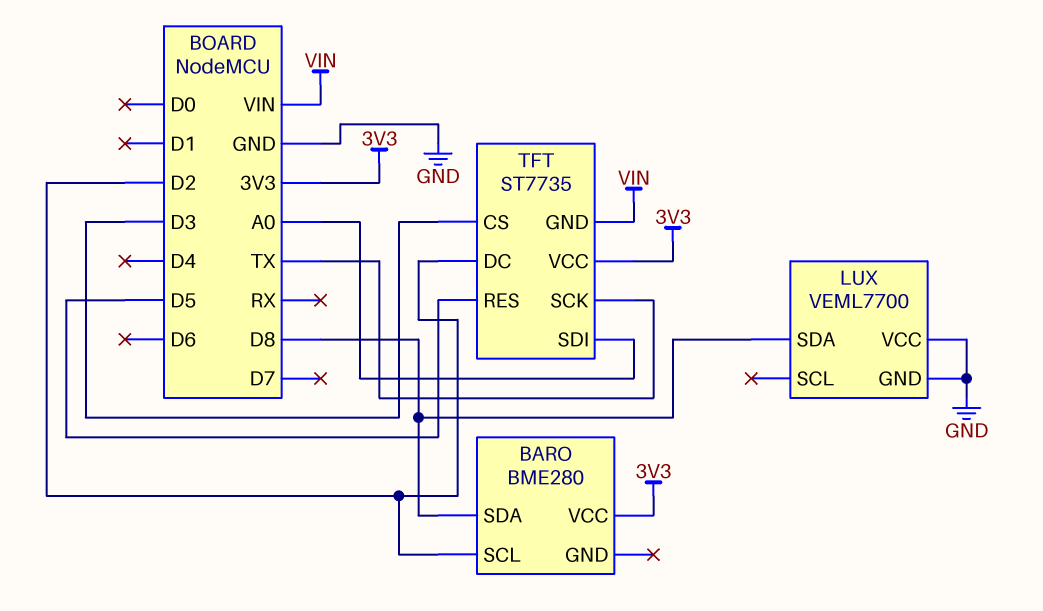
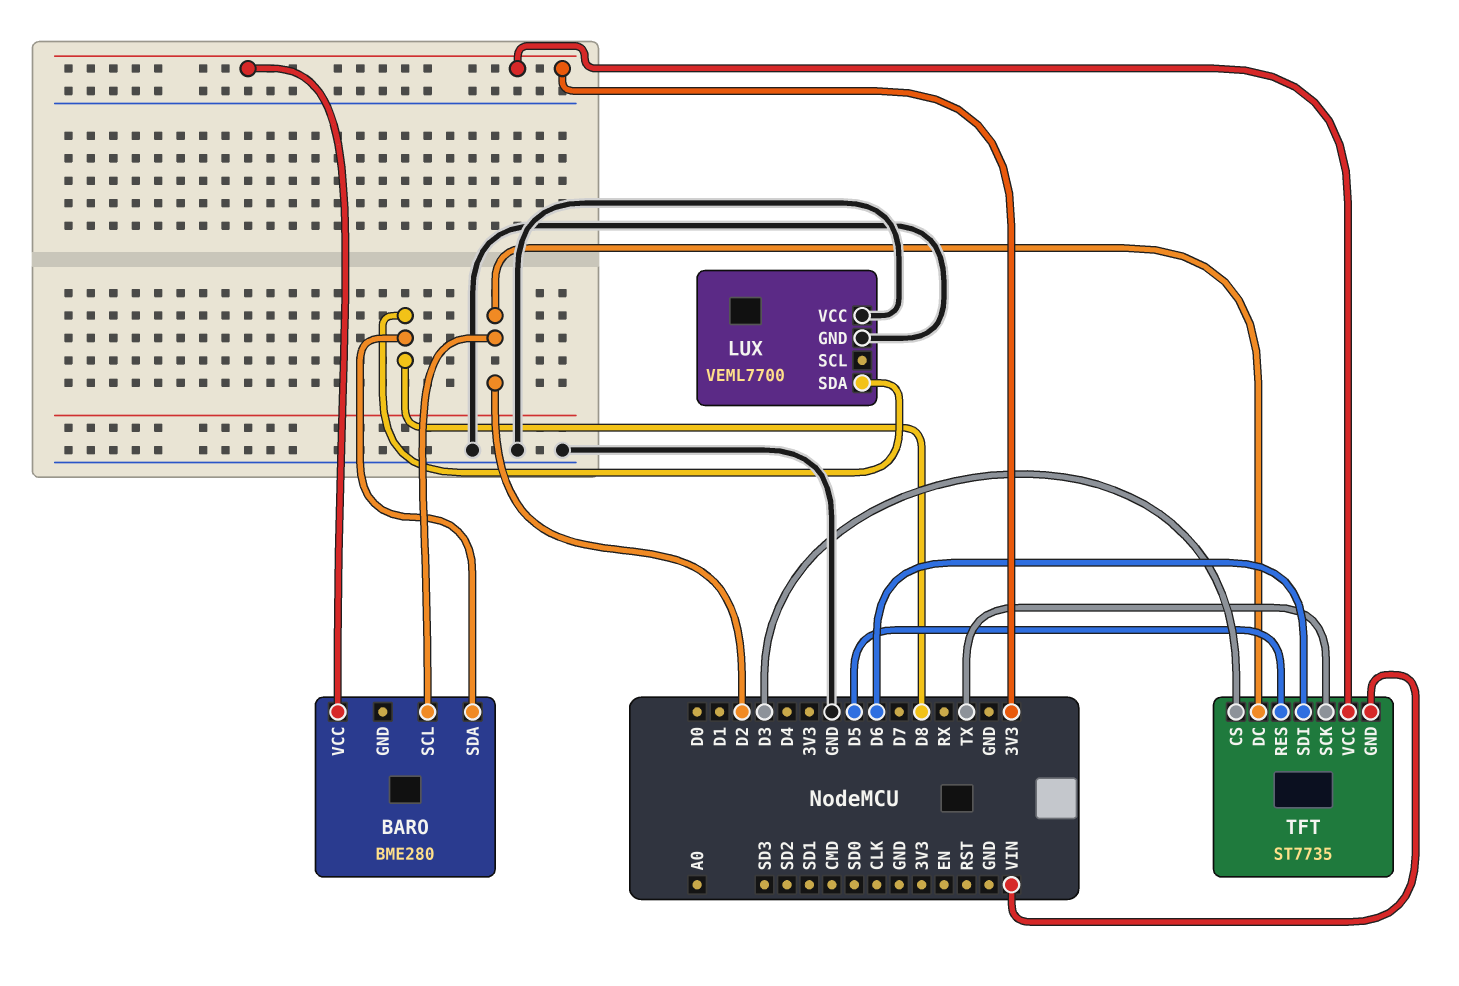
TFT pin SDI: A0 -> D6

